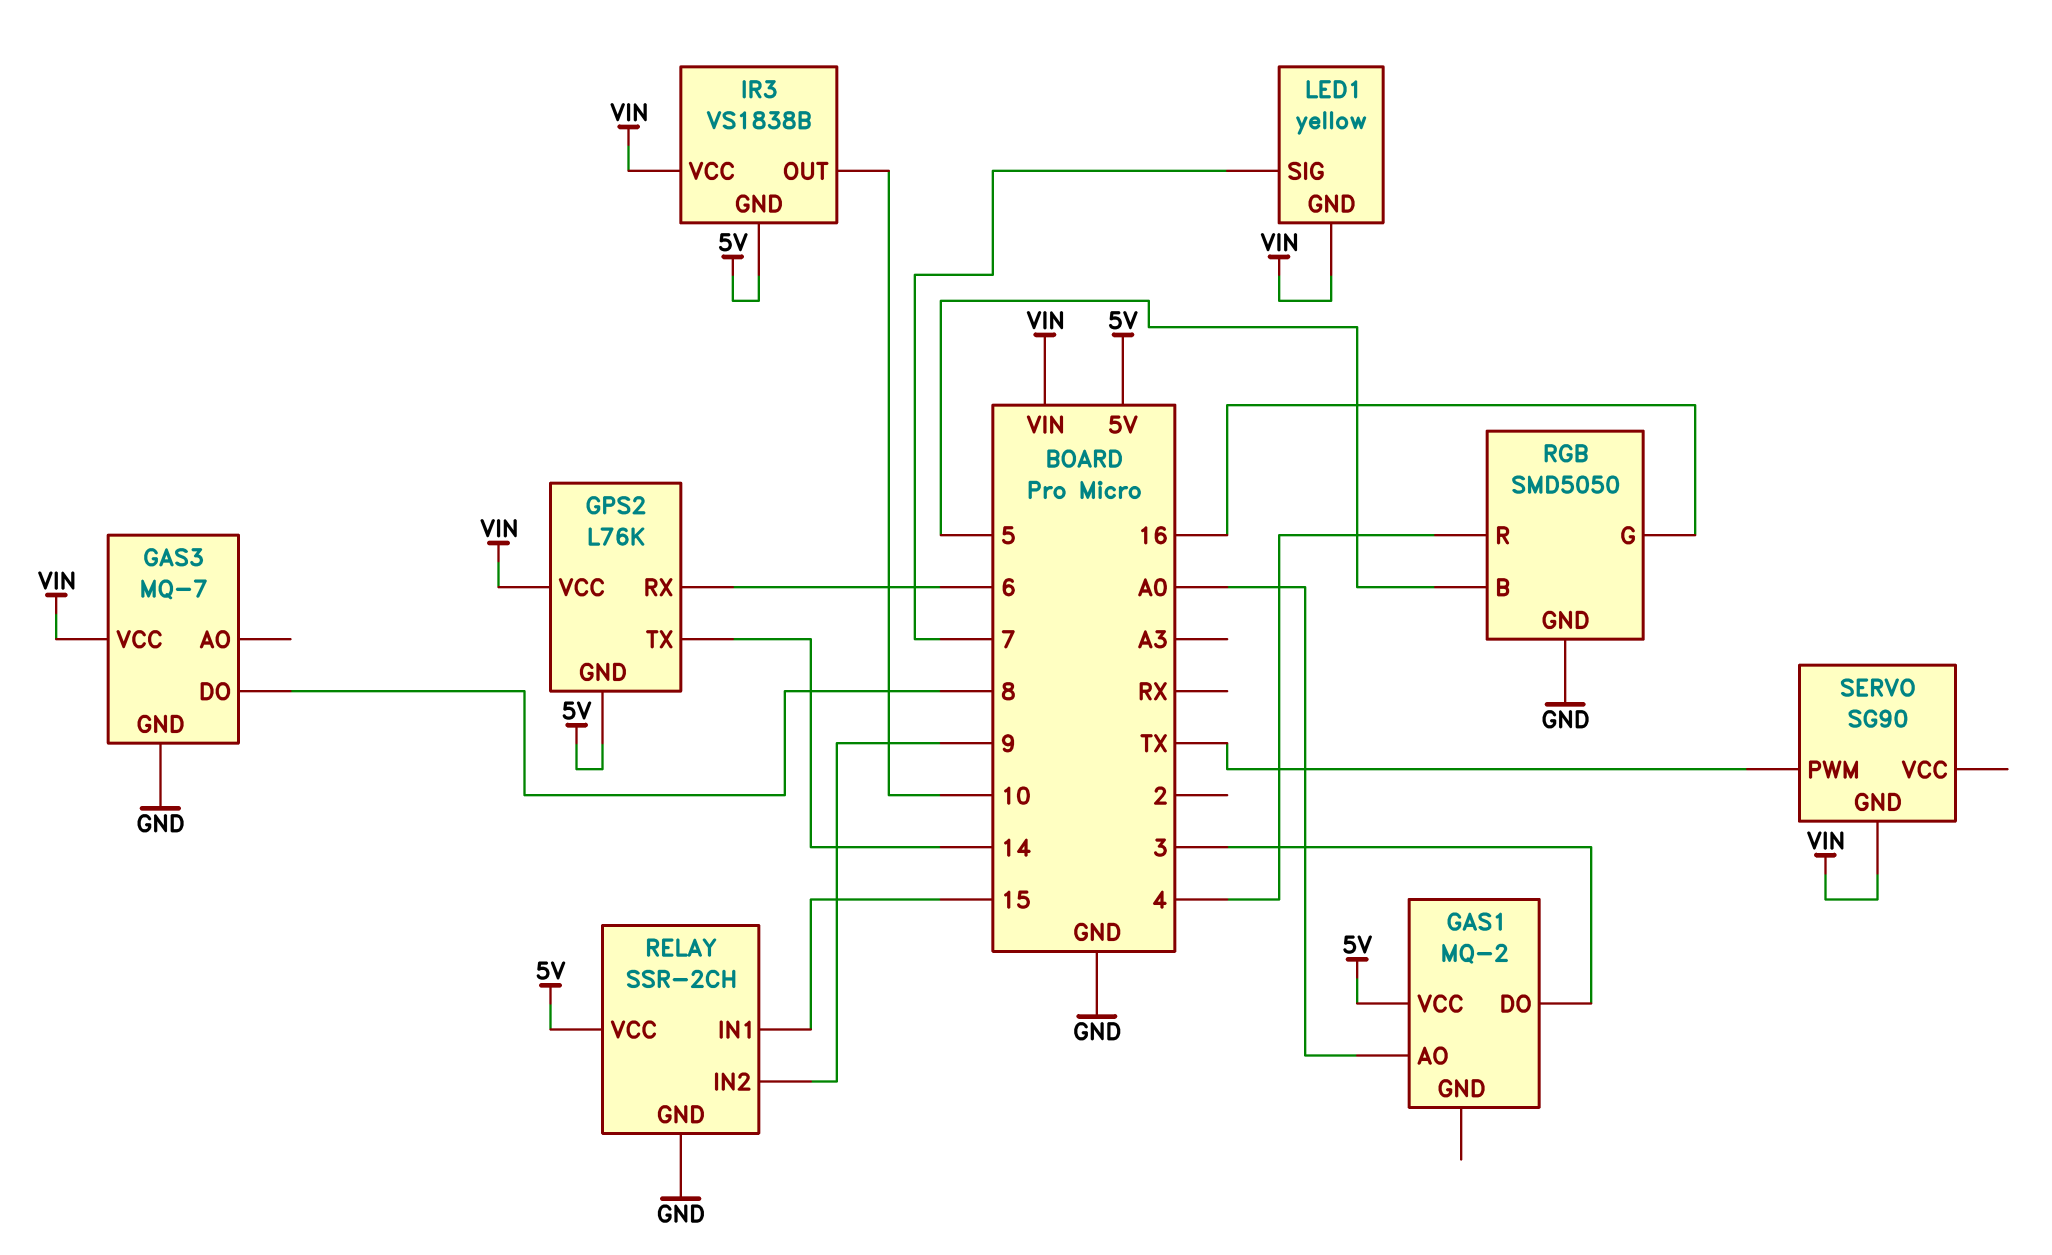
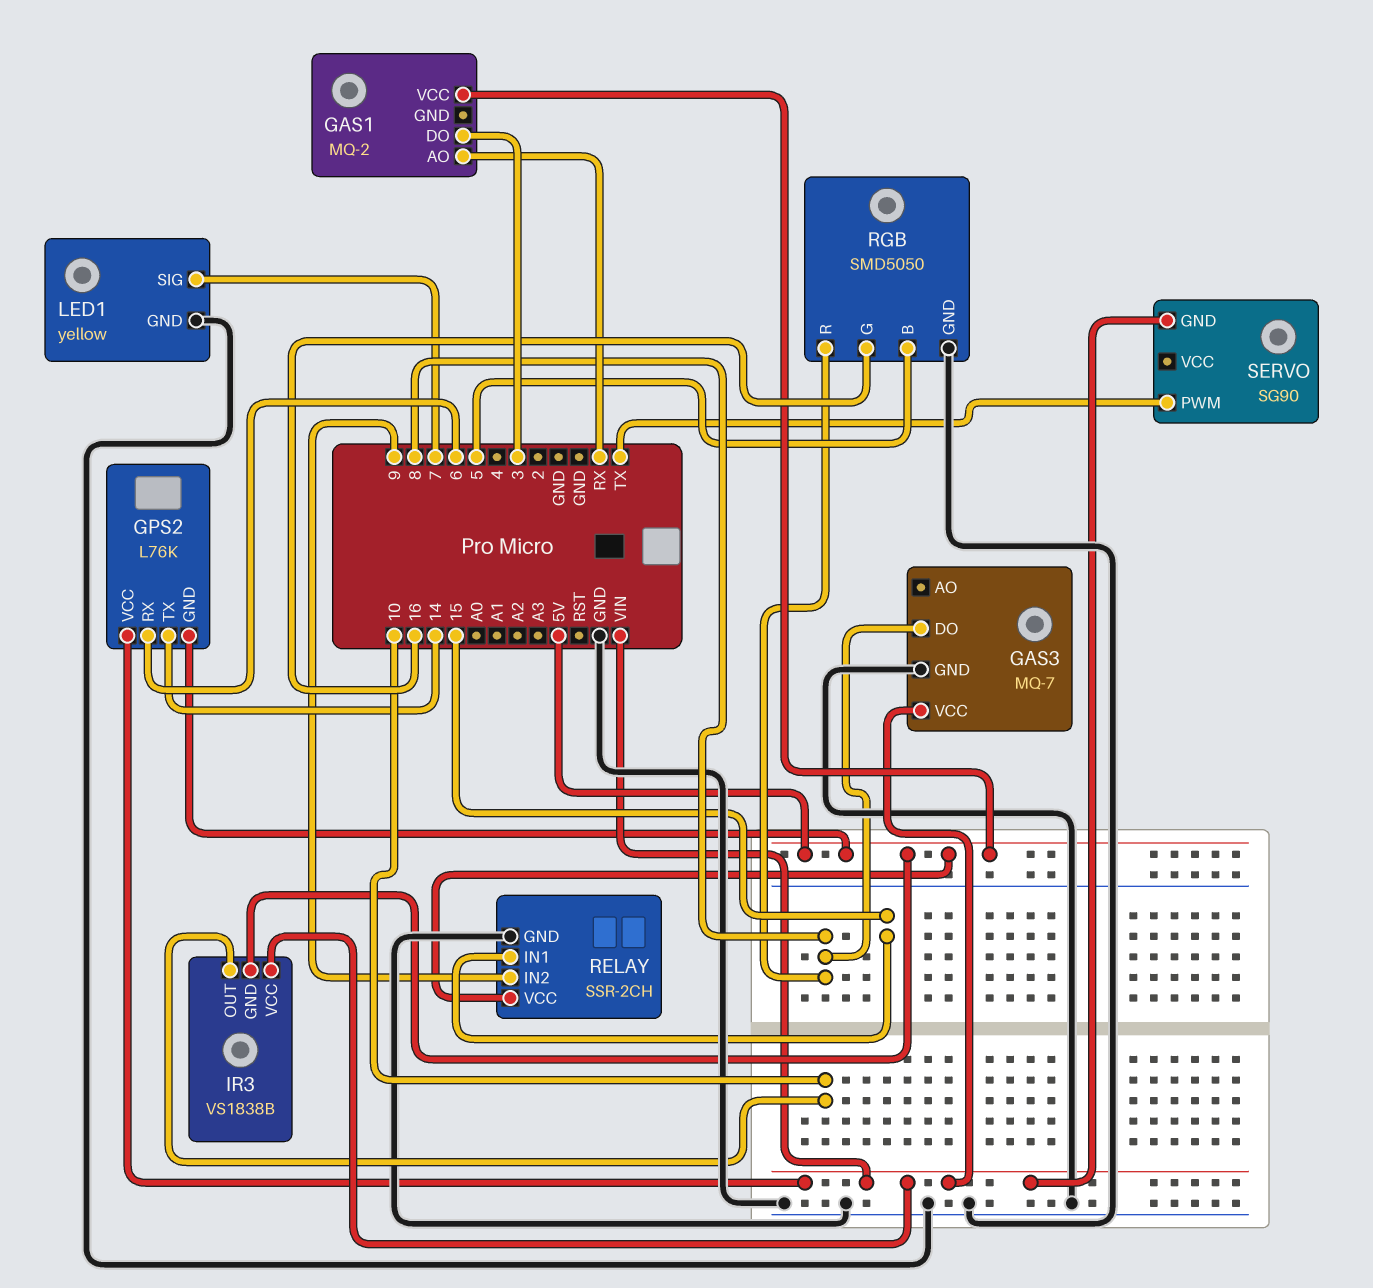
GAS1 pin AO: A0 -> RX
LED1 pin GND: VIN -> GND
RGB pin R: 4 -> 8

